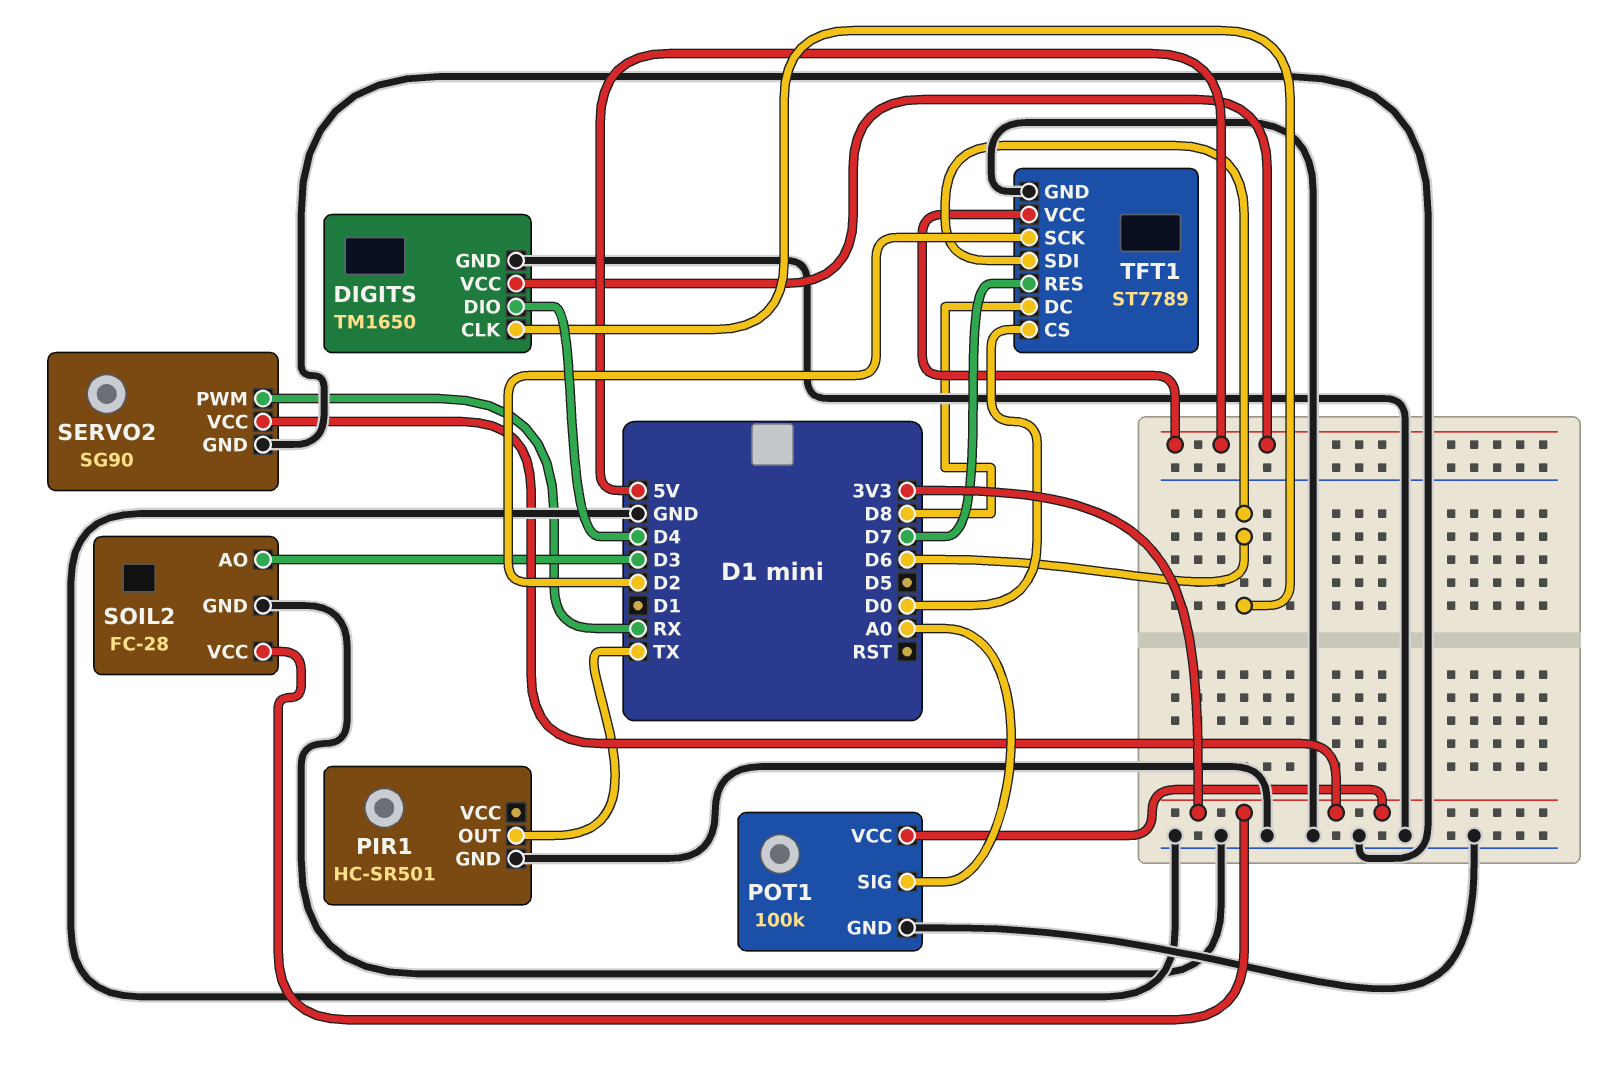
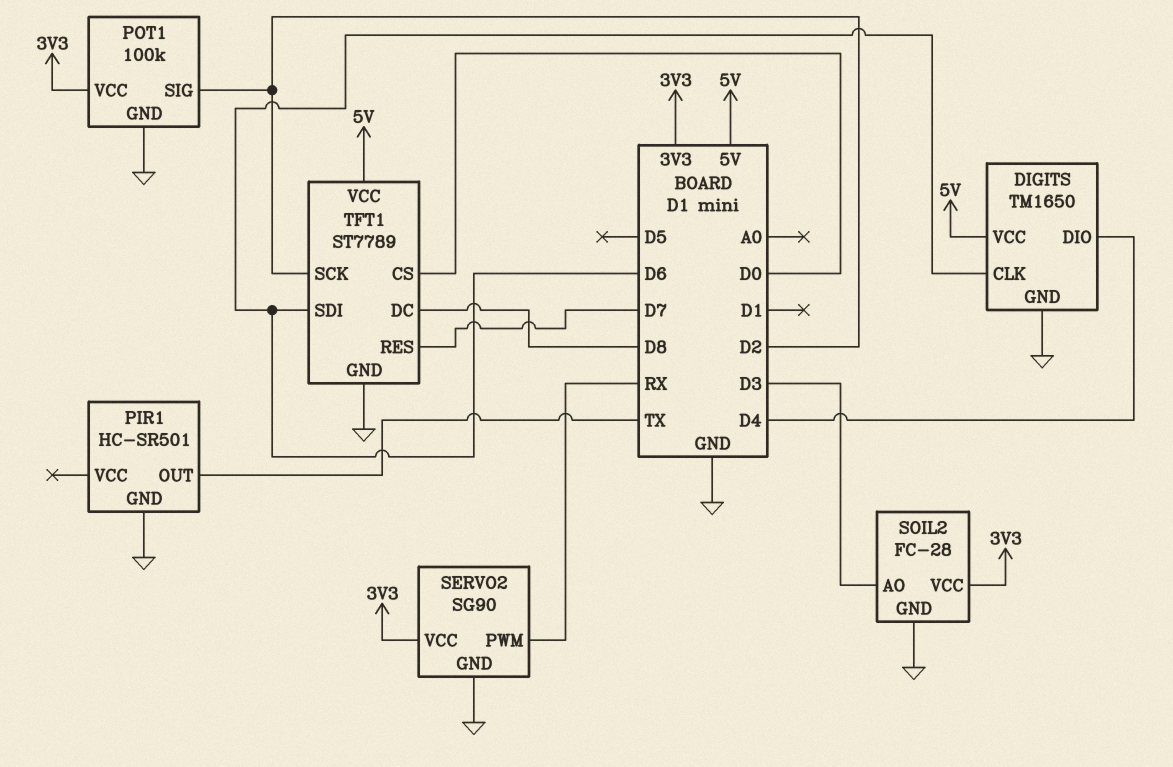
POT1 pin SIG: A0 -> D2

